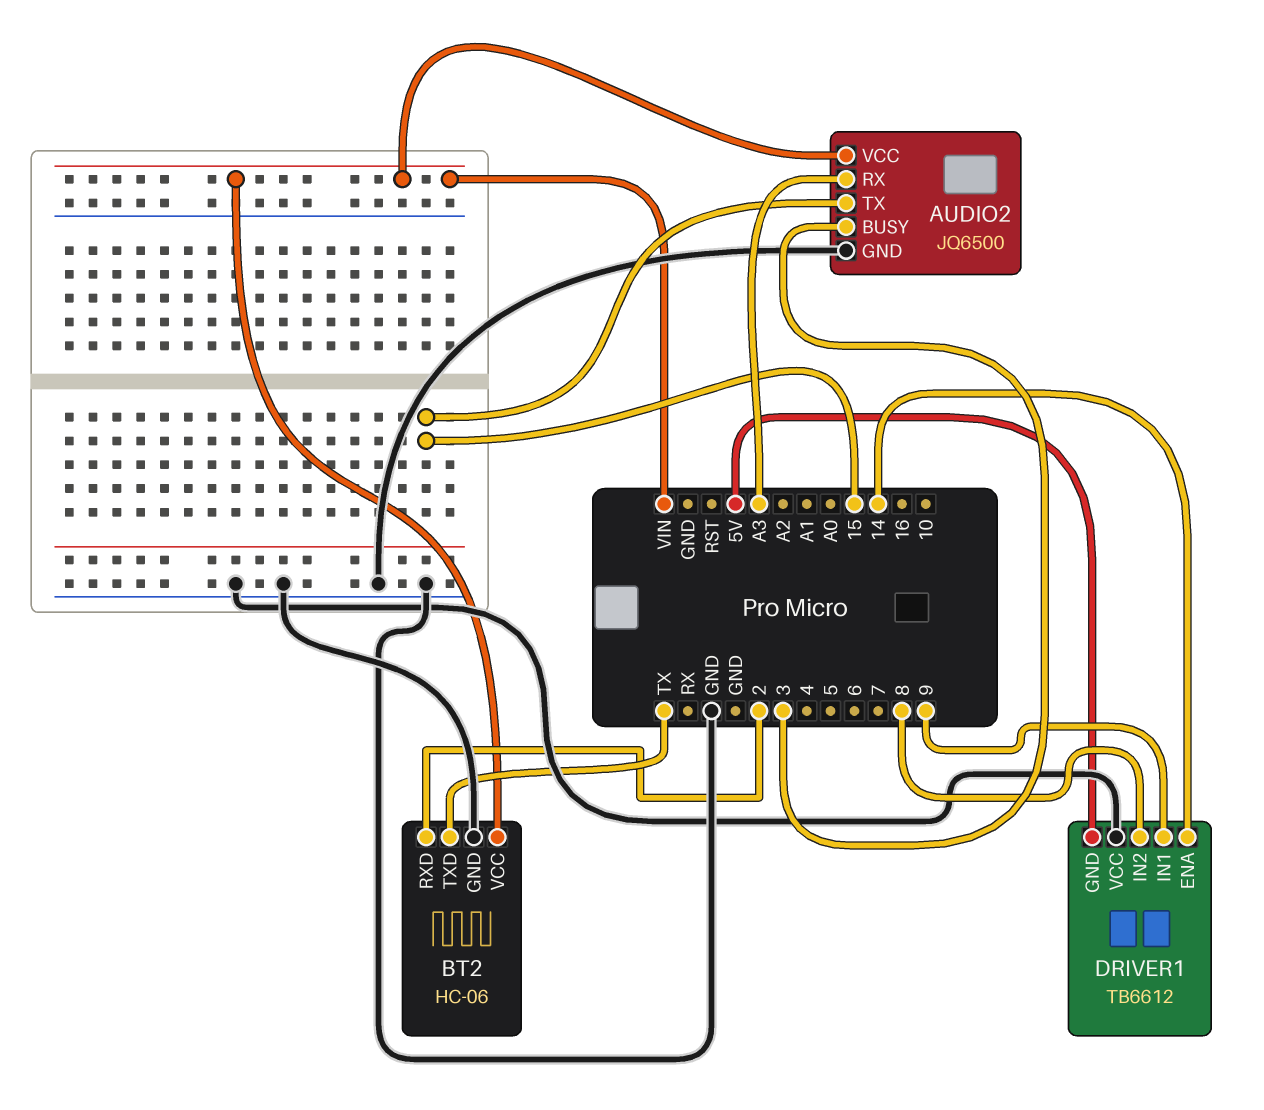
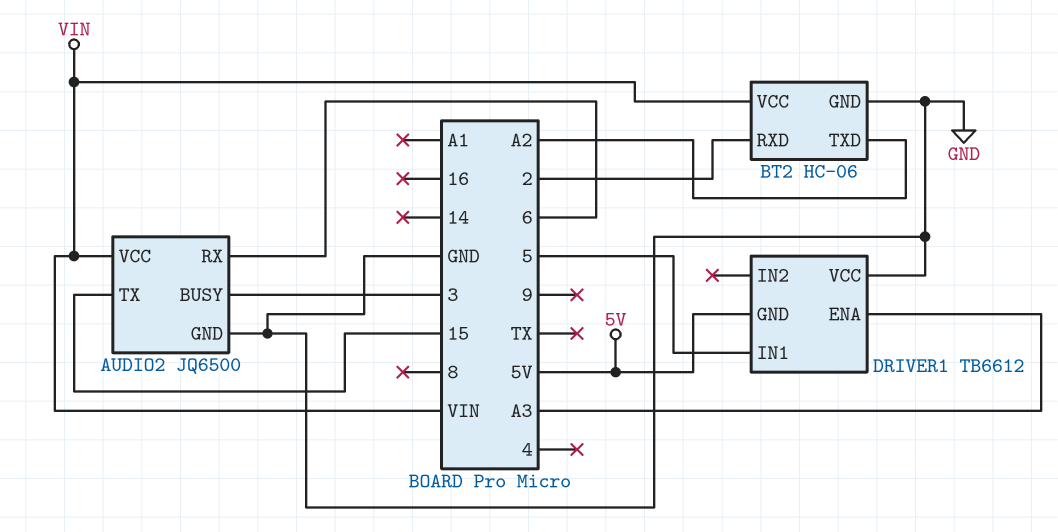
AUDIO2 pin RX: A3 -> 6
BT2 pin TXD: TX -> A2
DRIVER1 pin ENA: 14 -> A3
DRIVER1 pin IN1: 9 -> 5
DRIVER1 pin IN2: 8 -> none

